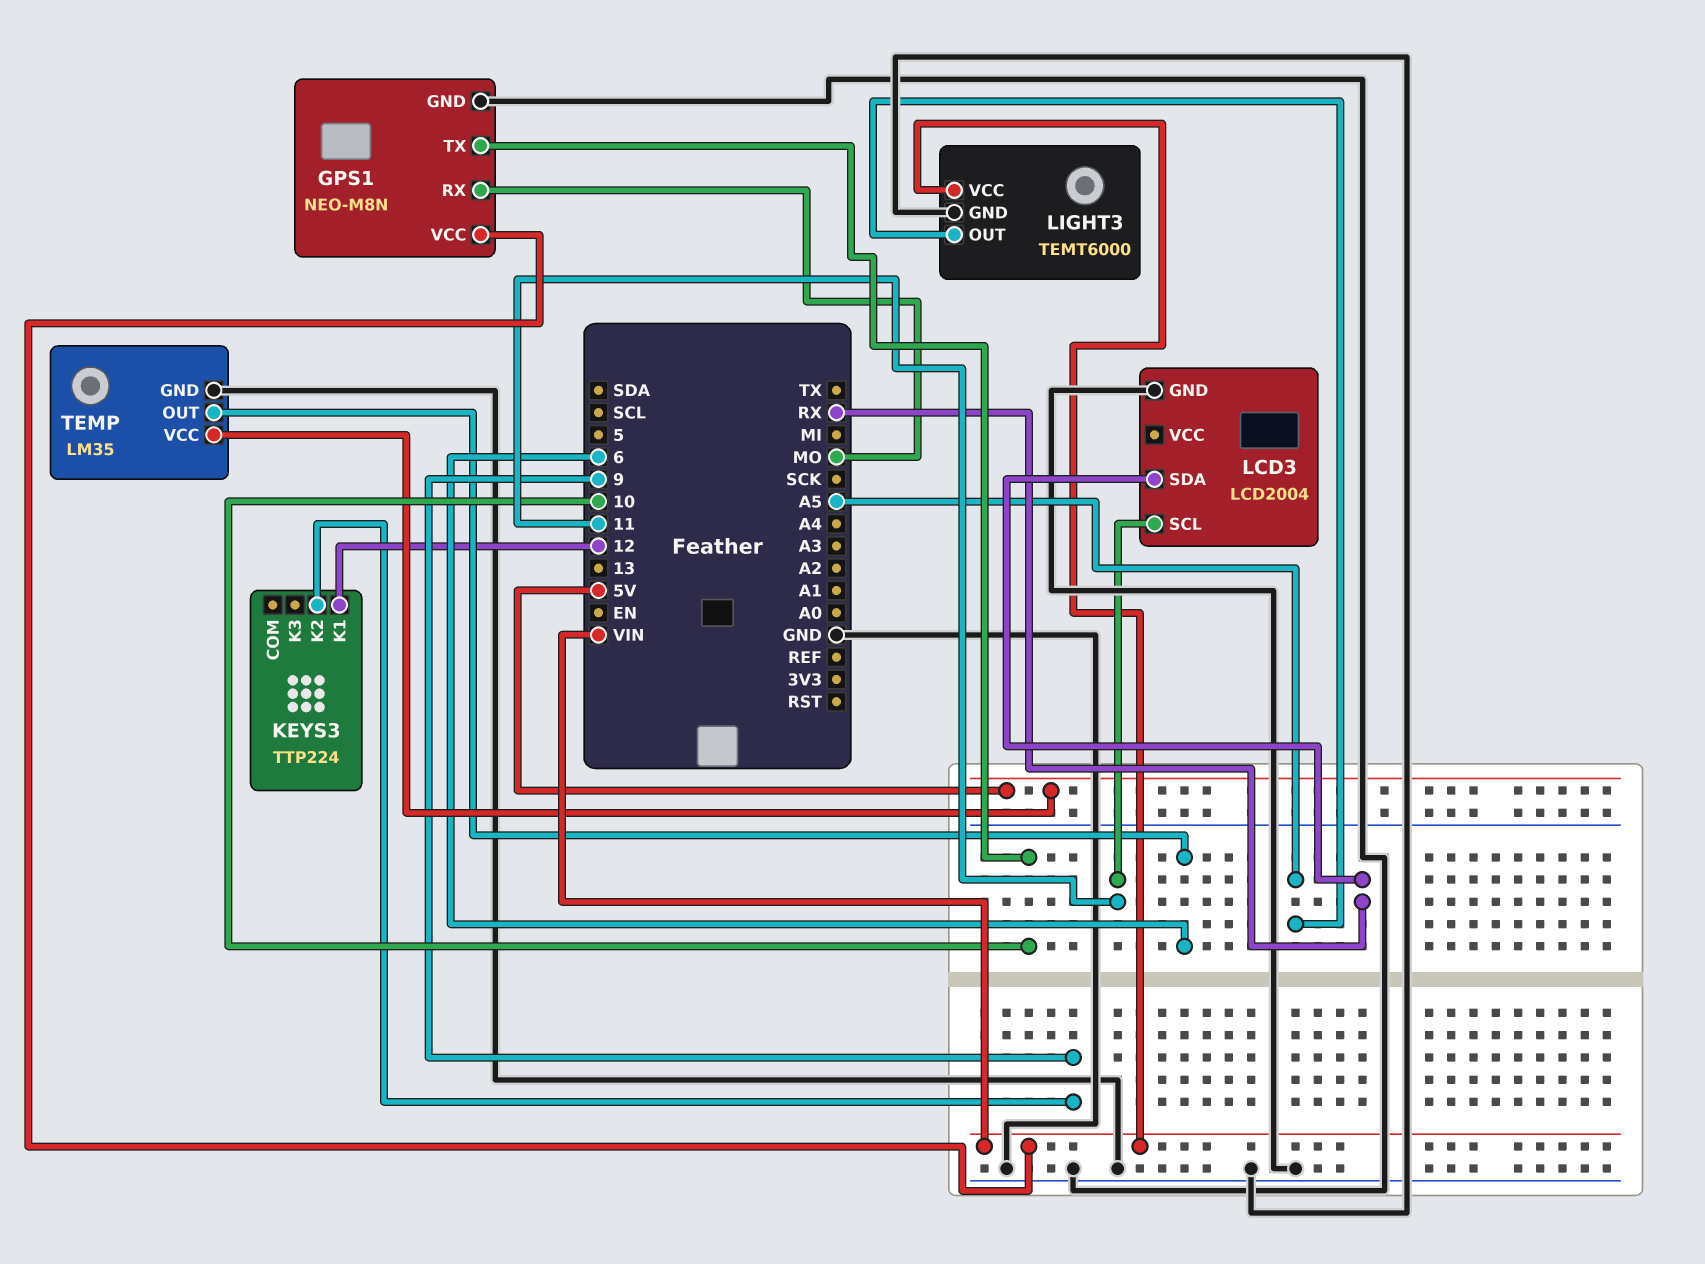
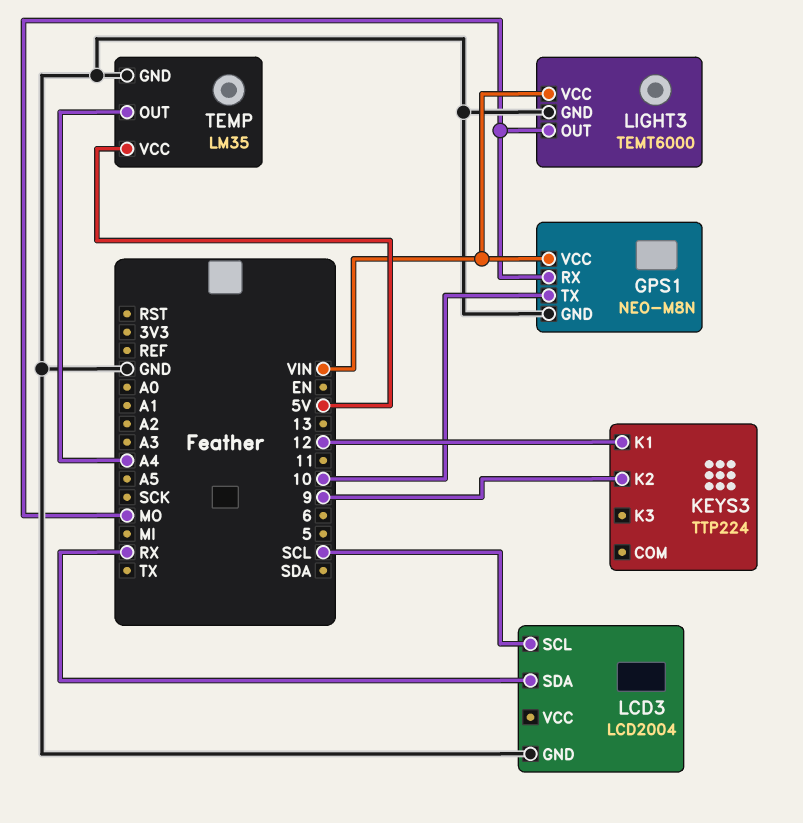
LCD3 pin SCL: 11 -> SCL
LIGHT3 pin OUT: A5 -> MO
TEMP pin OUT: 6 -> A4

